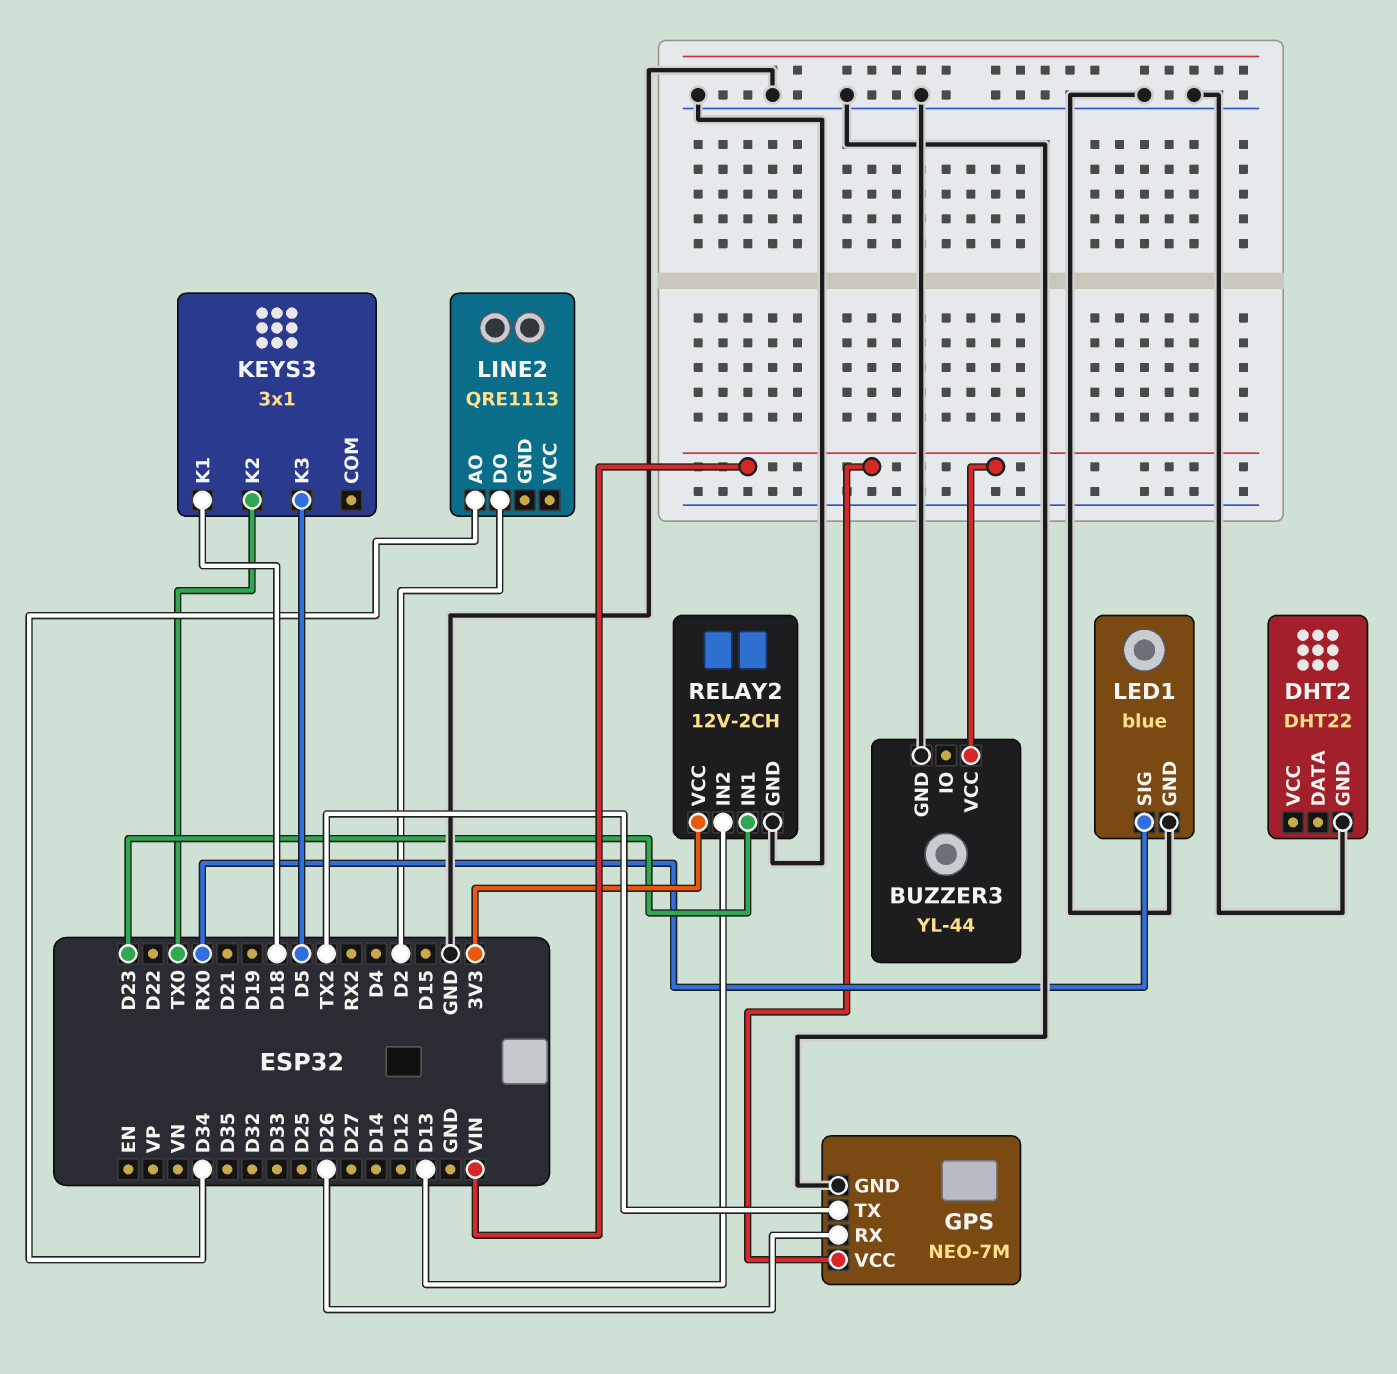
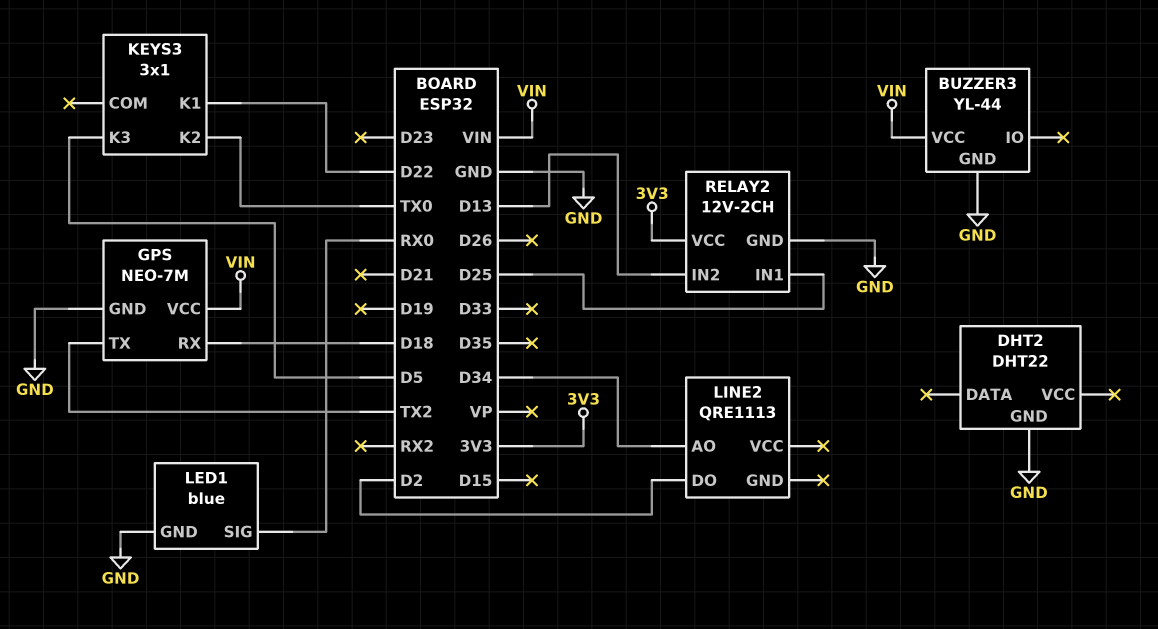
GPS pin RX: D26 -> D18
KEYS3 pin K1: D18 -> D22
RELAY2 pin IN1: D23 -> D25

